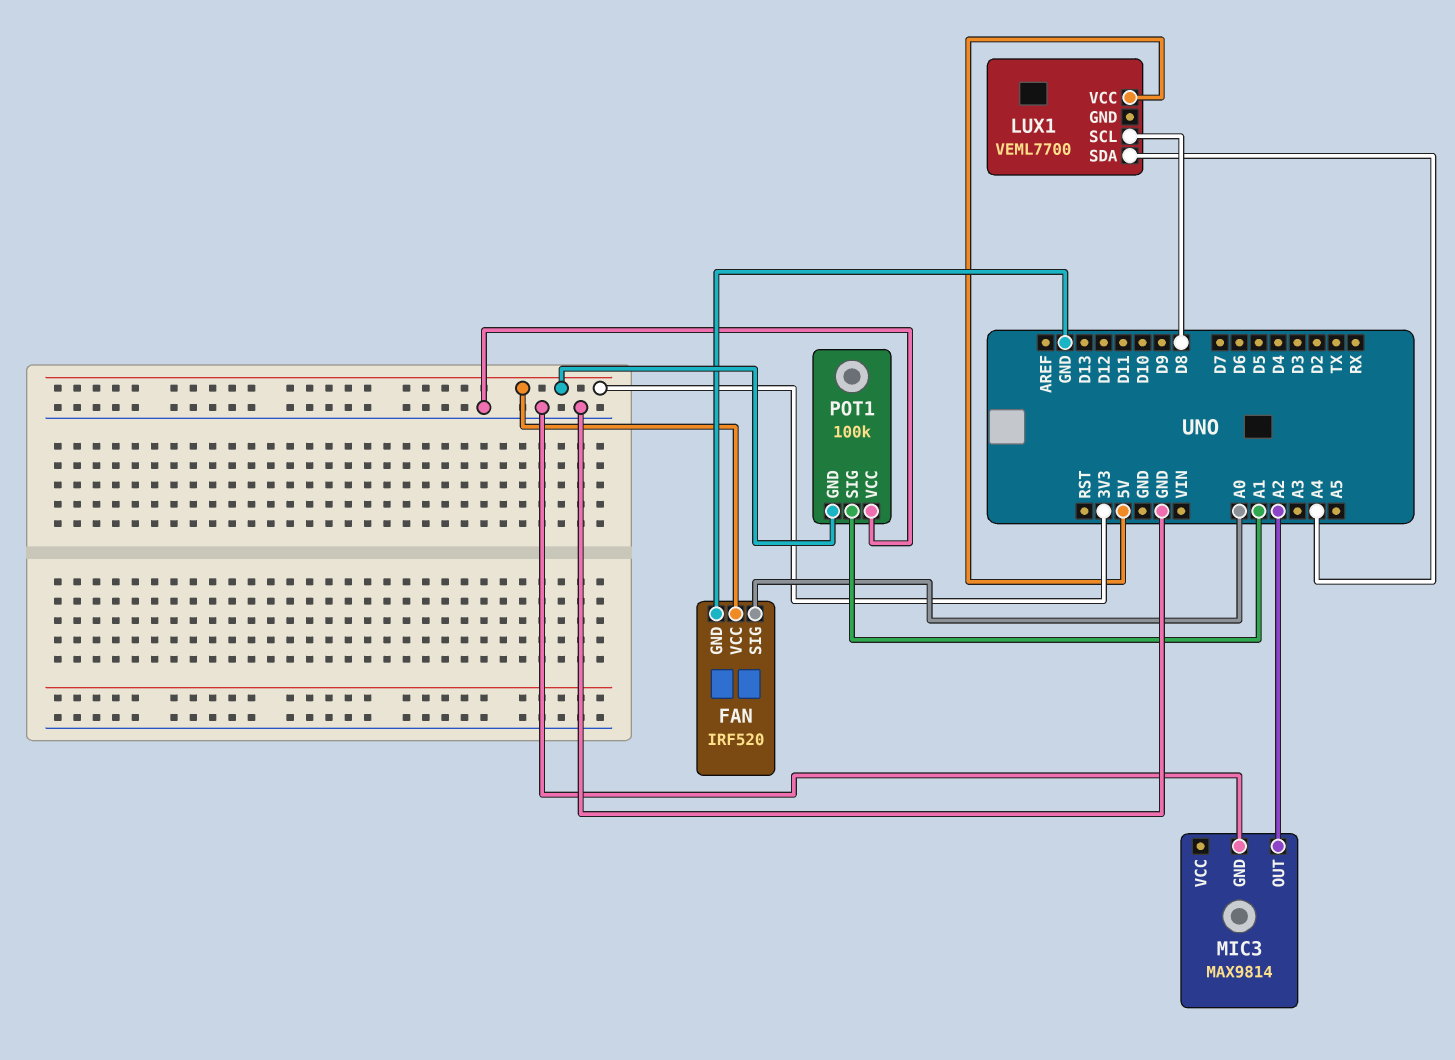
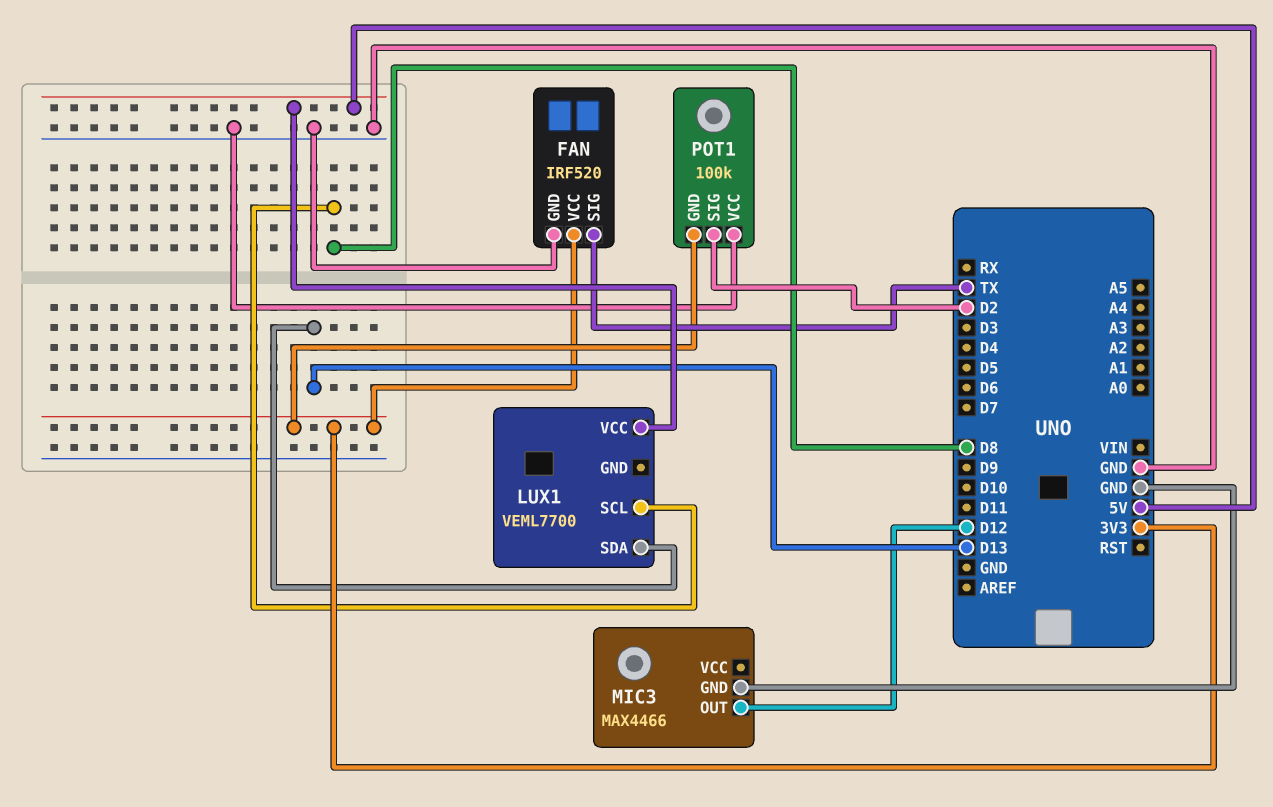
FAN pin SIG: A0 -> TX
LUX1 pin SDA: A4 -> D13
MIC3: MAX9814 -> MAX4466
MIC3 pin OUT: A2 -> D12
POT1 pin SIG: A1 -> D2

